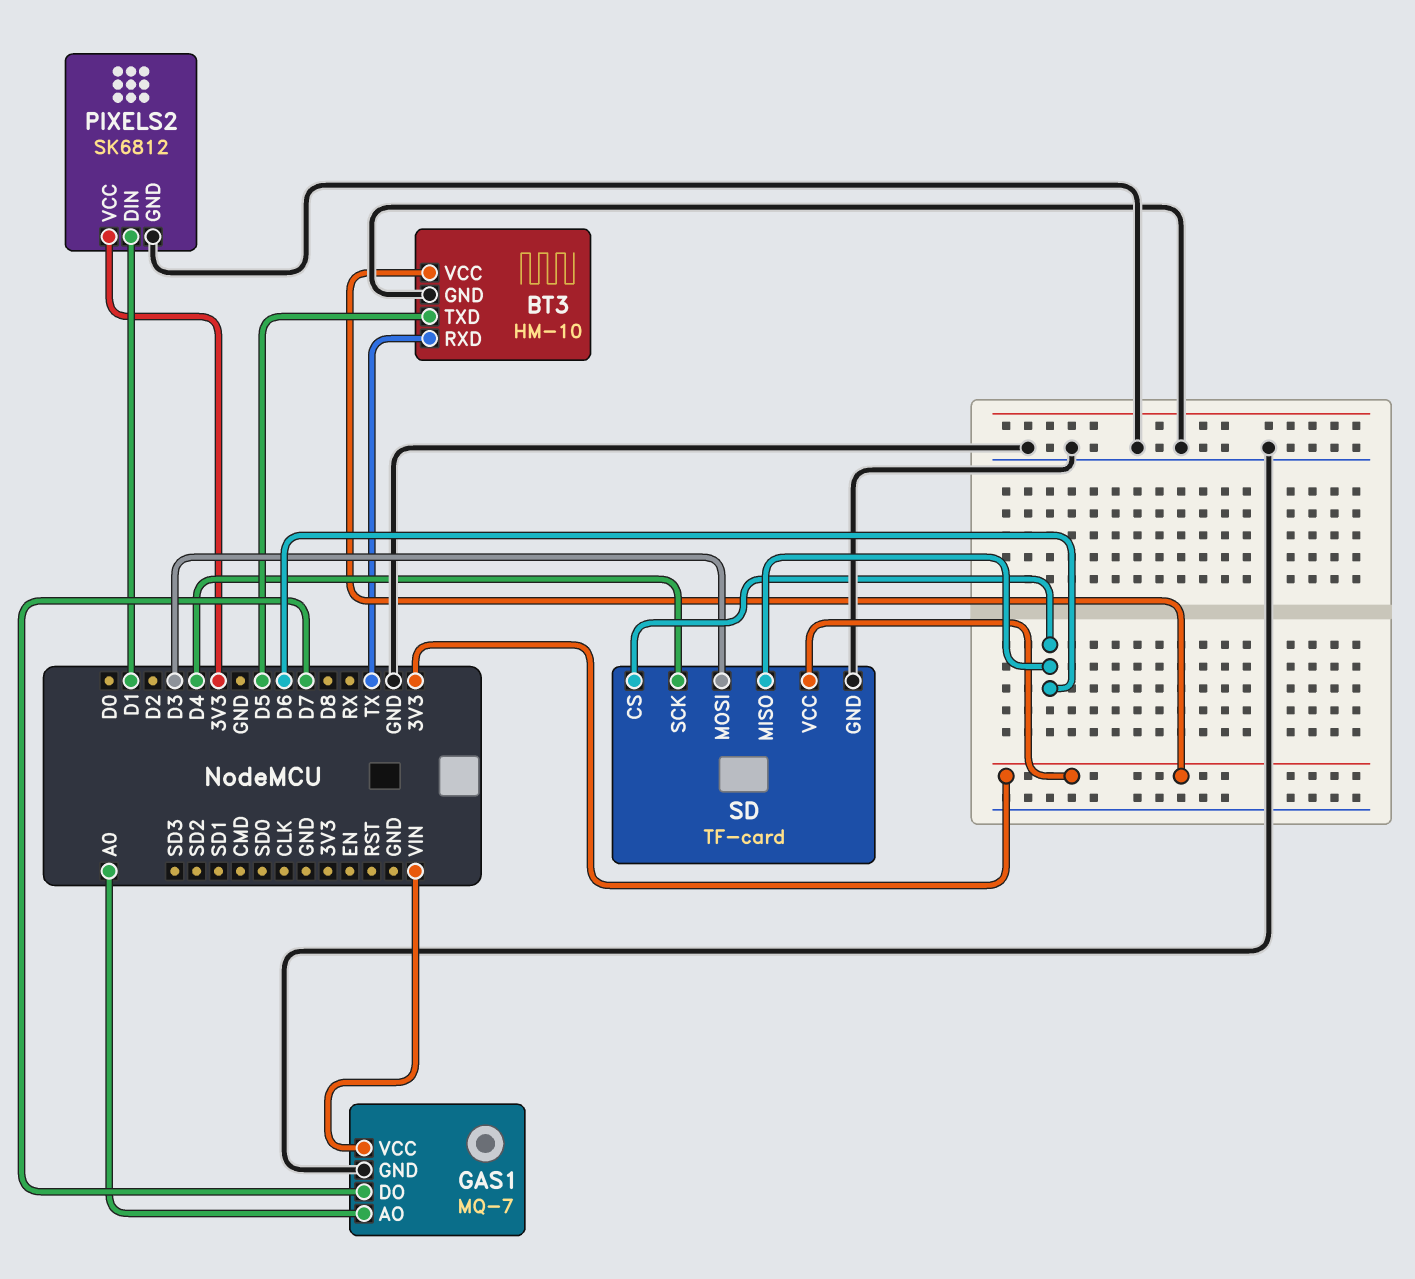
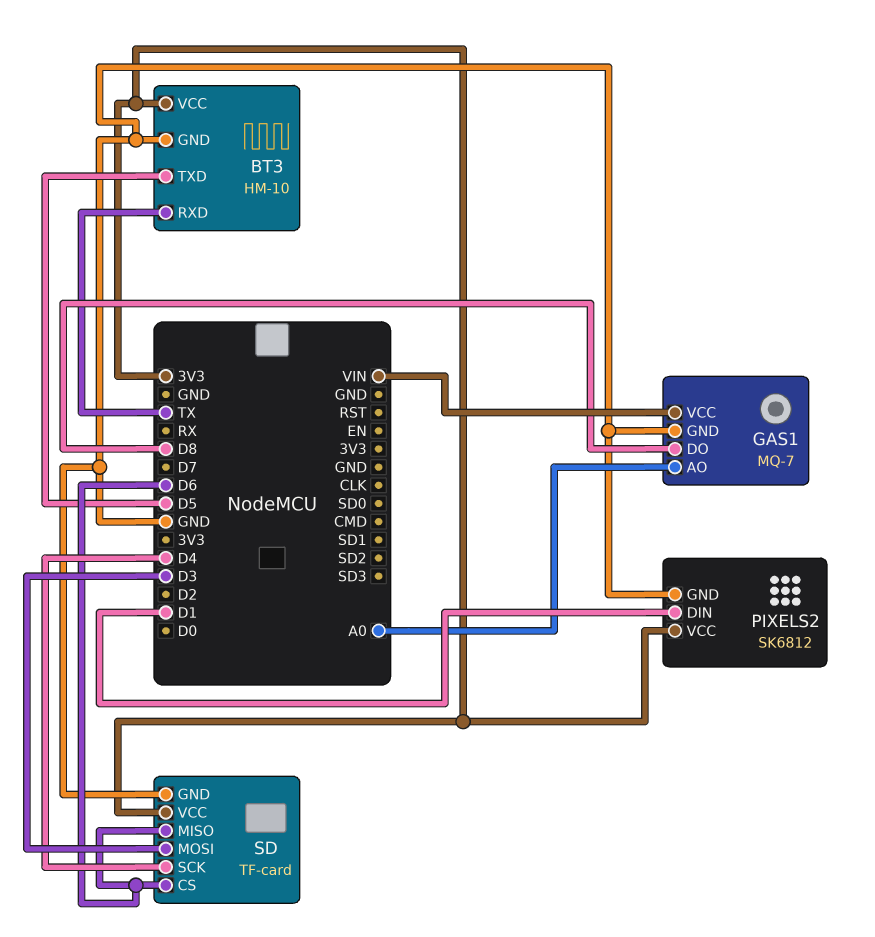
GAS1 pin DO: D7 -> D8

